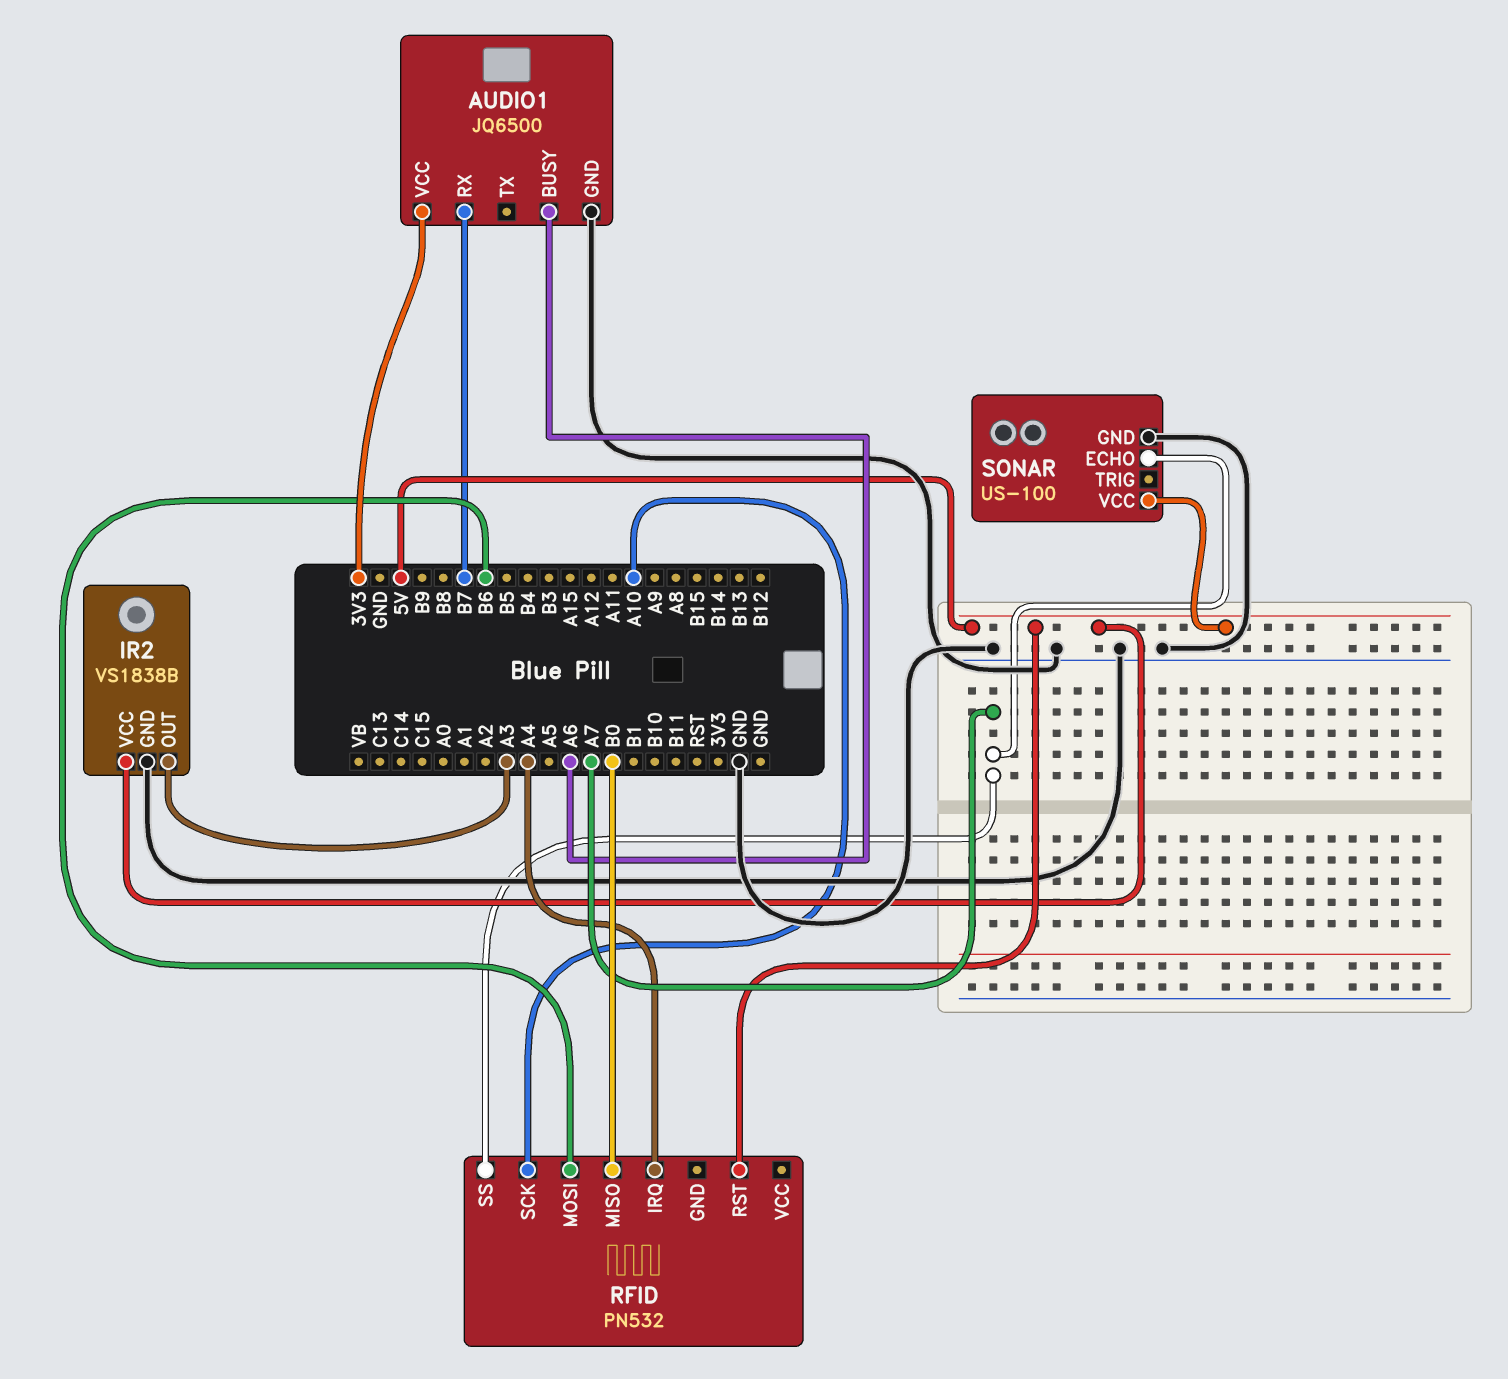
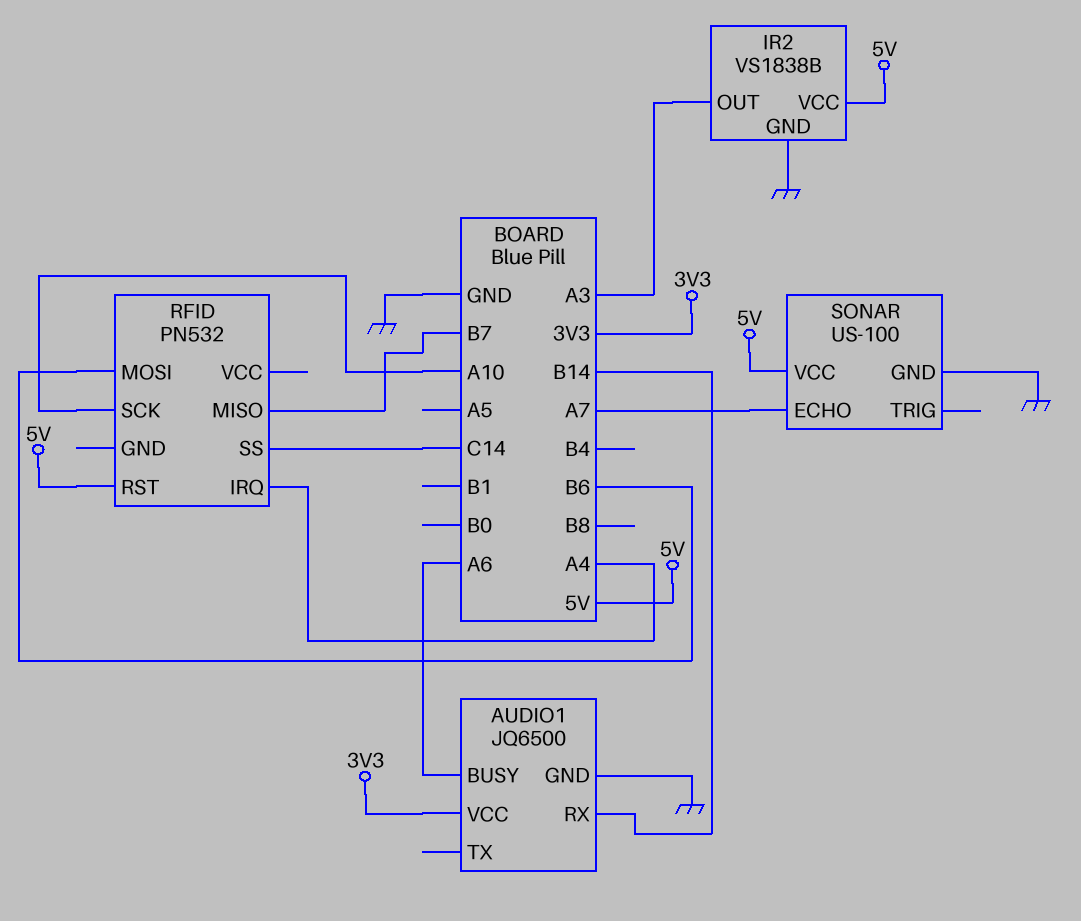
AUDIO1 pin RX: B7 -> B14
RFID pin MISO: B0 -> B7
RFID pin SS: A7 -> C14

